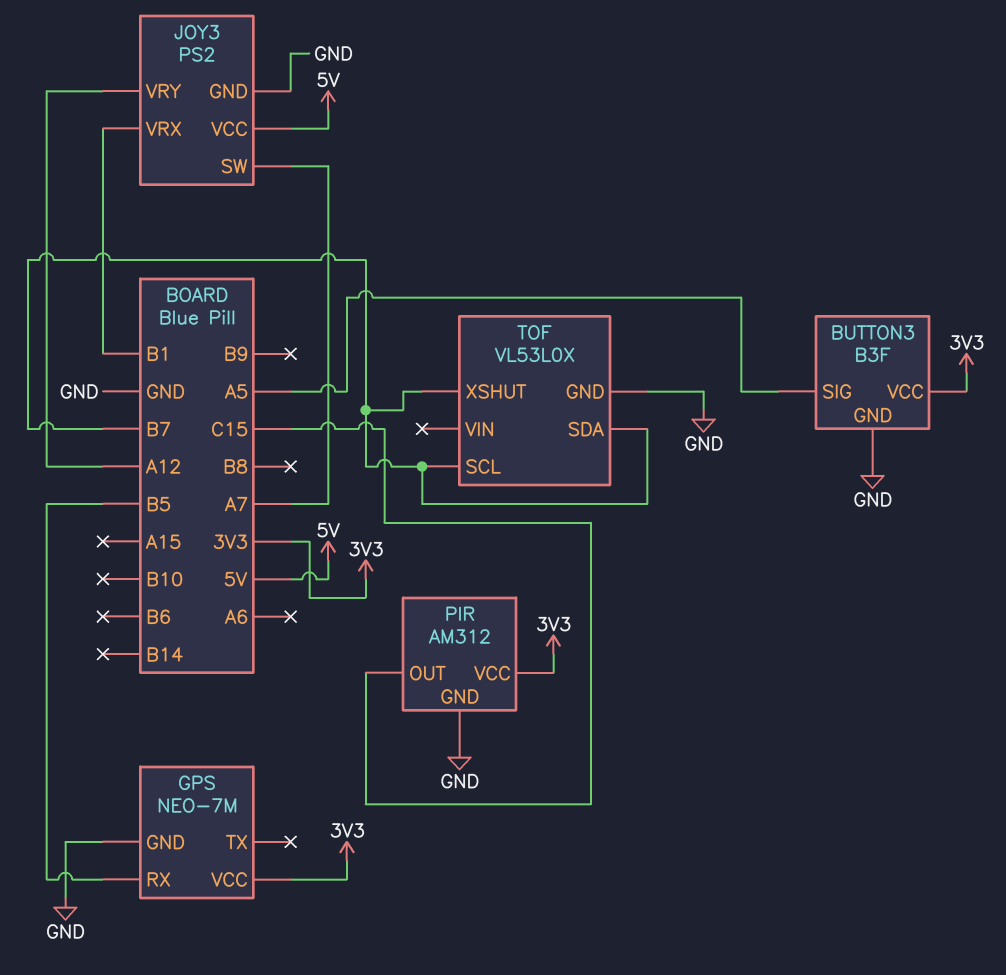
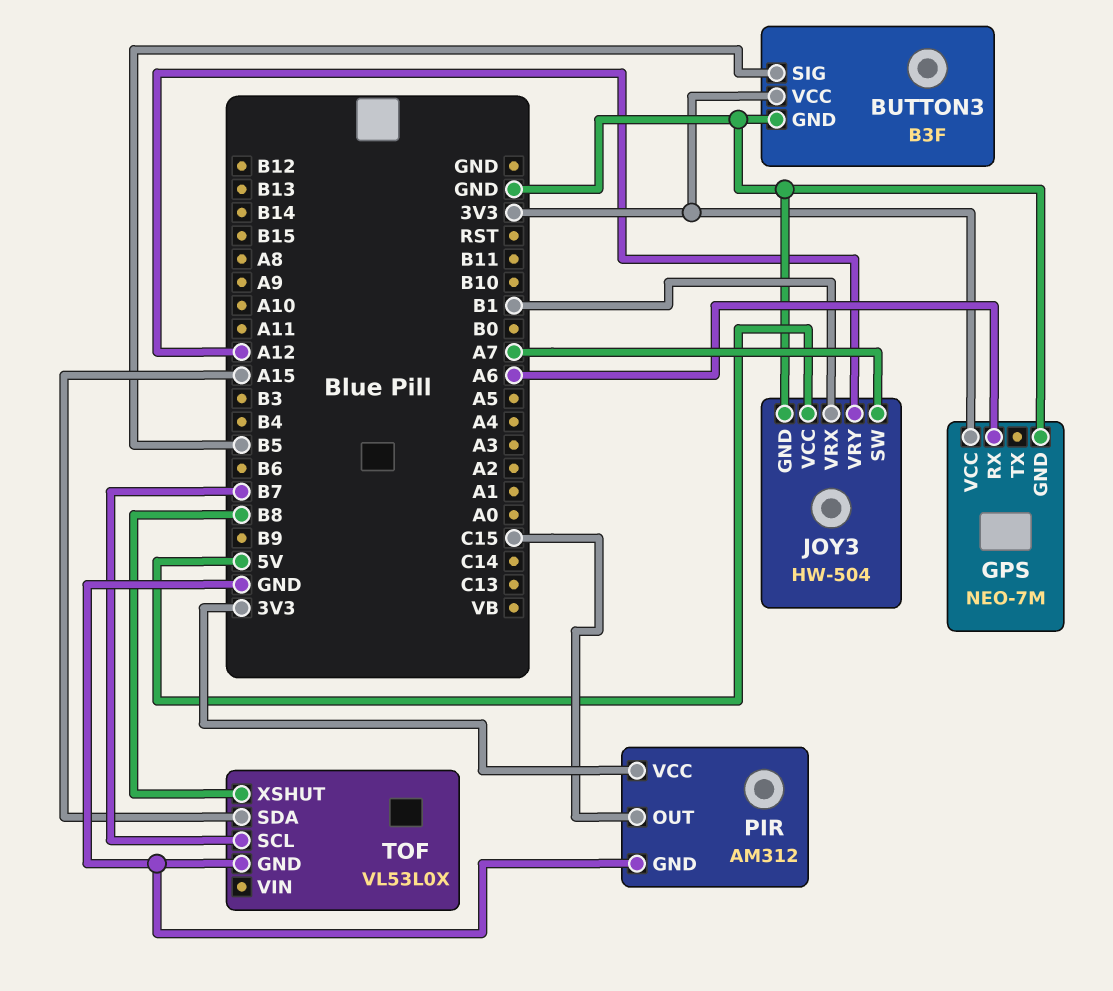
BUTTON3 pin SIG: A5 -> B5
GPS pin RX: B5 -> A6
JOY3: PS2 -> HW-504
TOF pin SDA: B7 -> A15
TOF pin XSHUT: B7 -> B8

